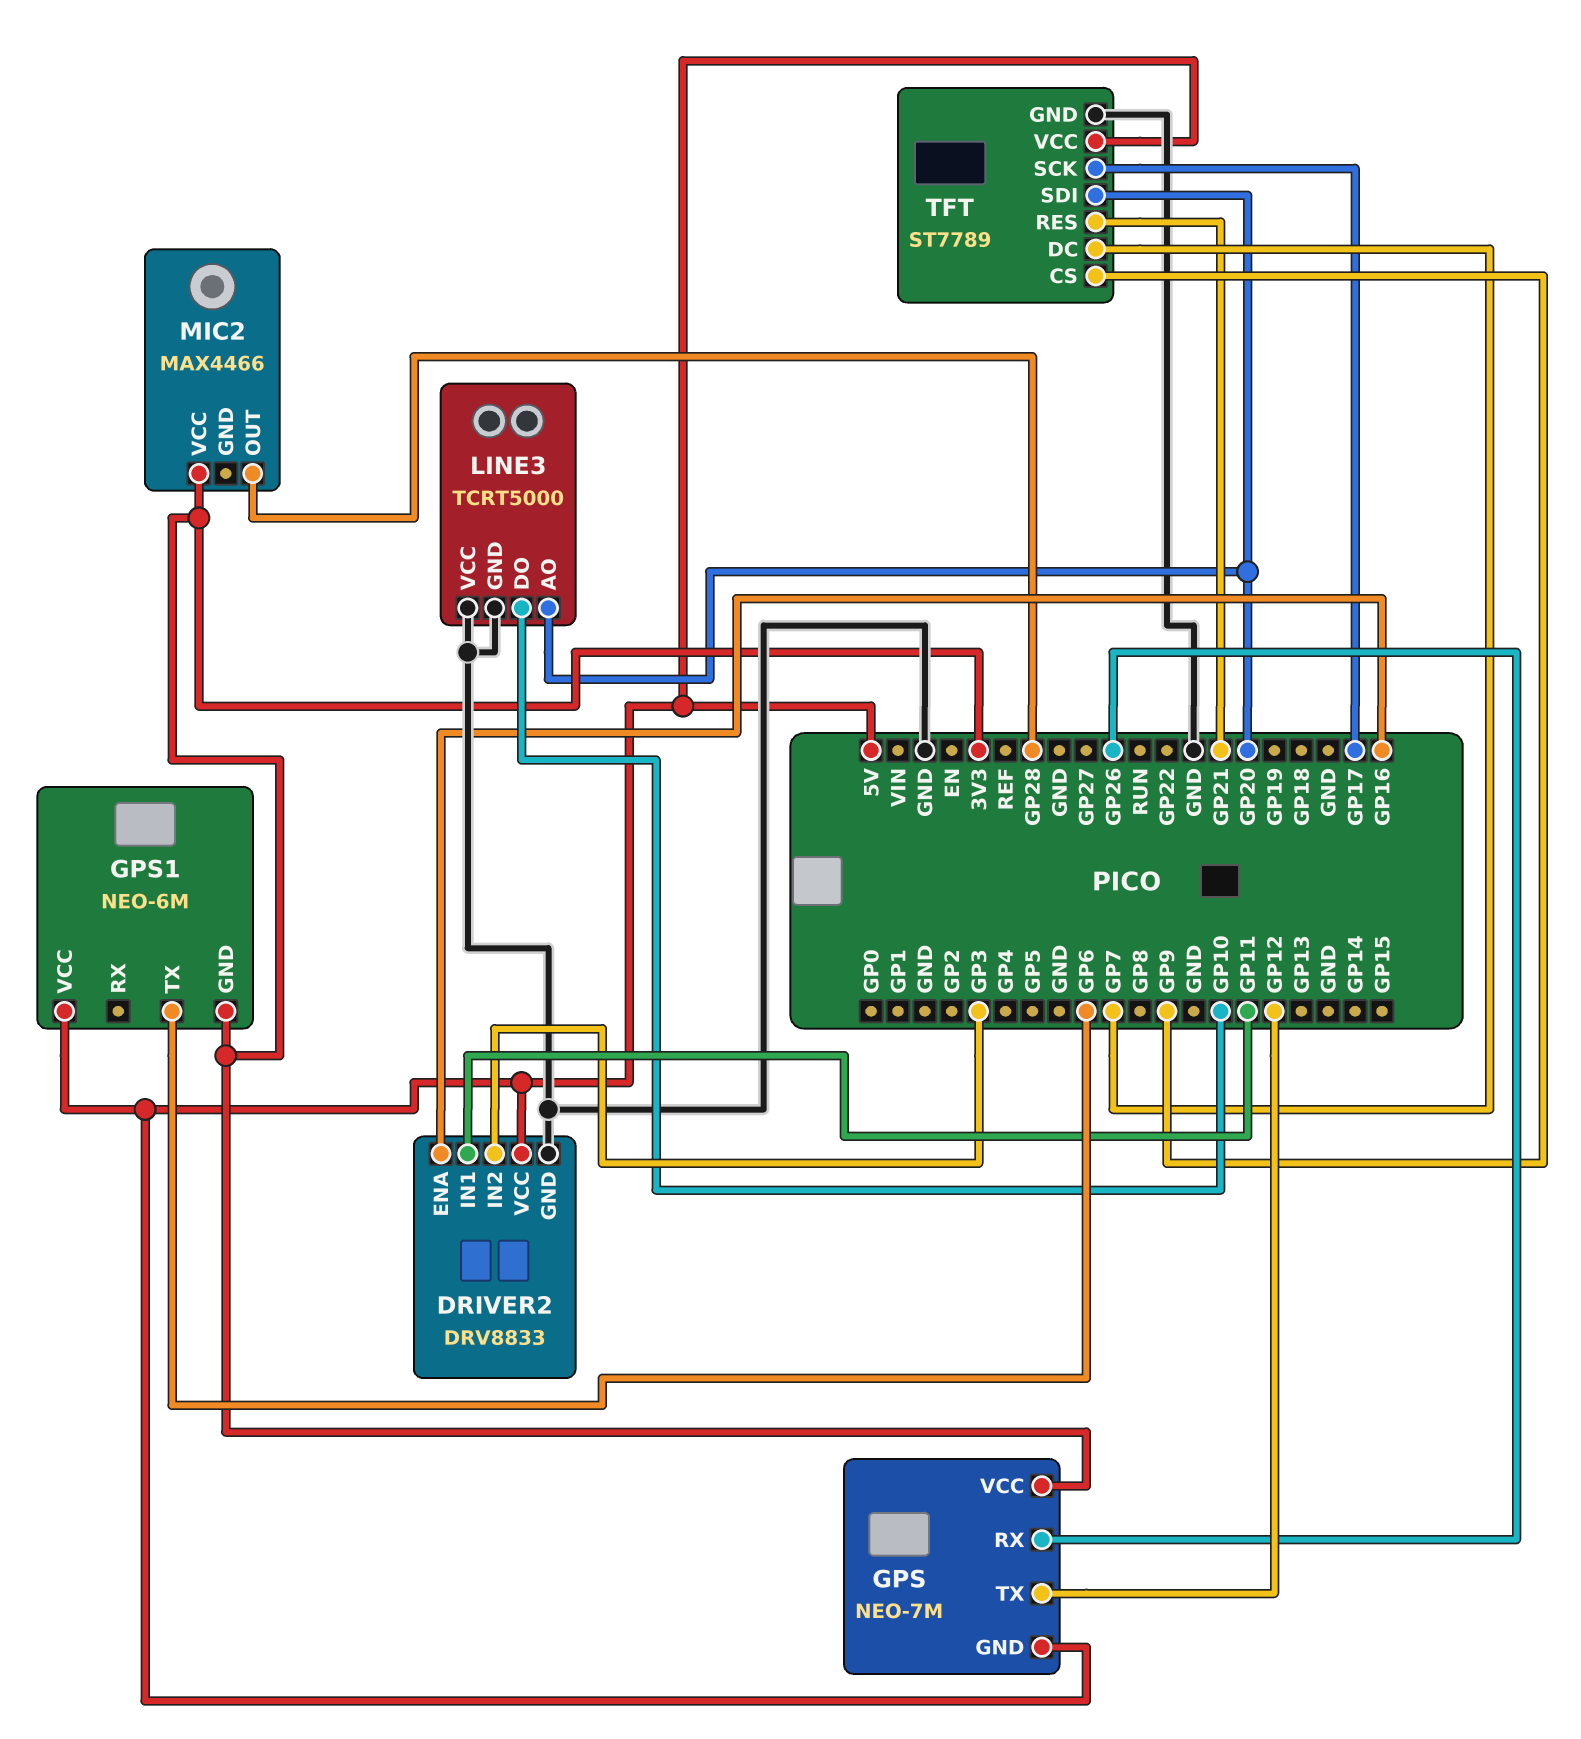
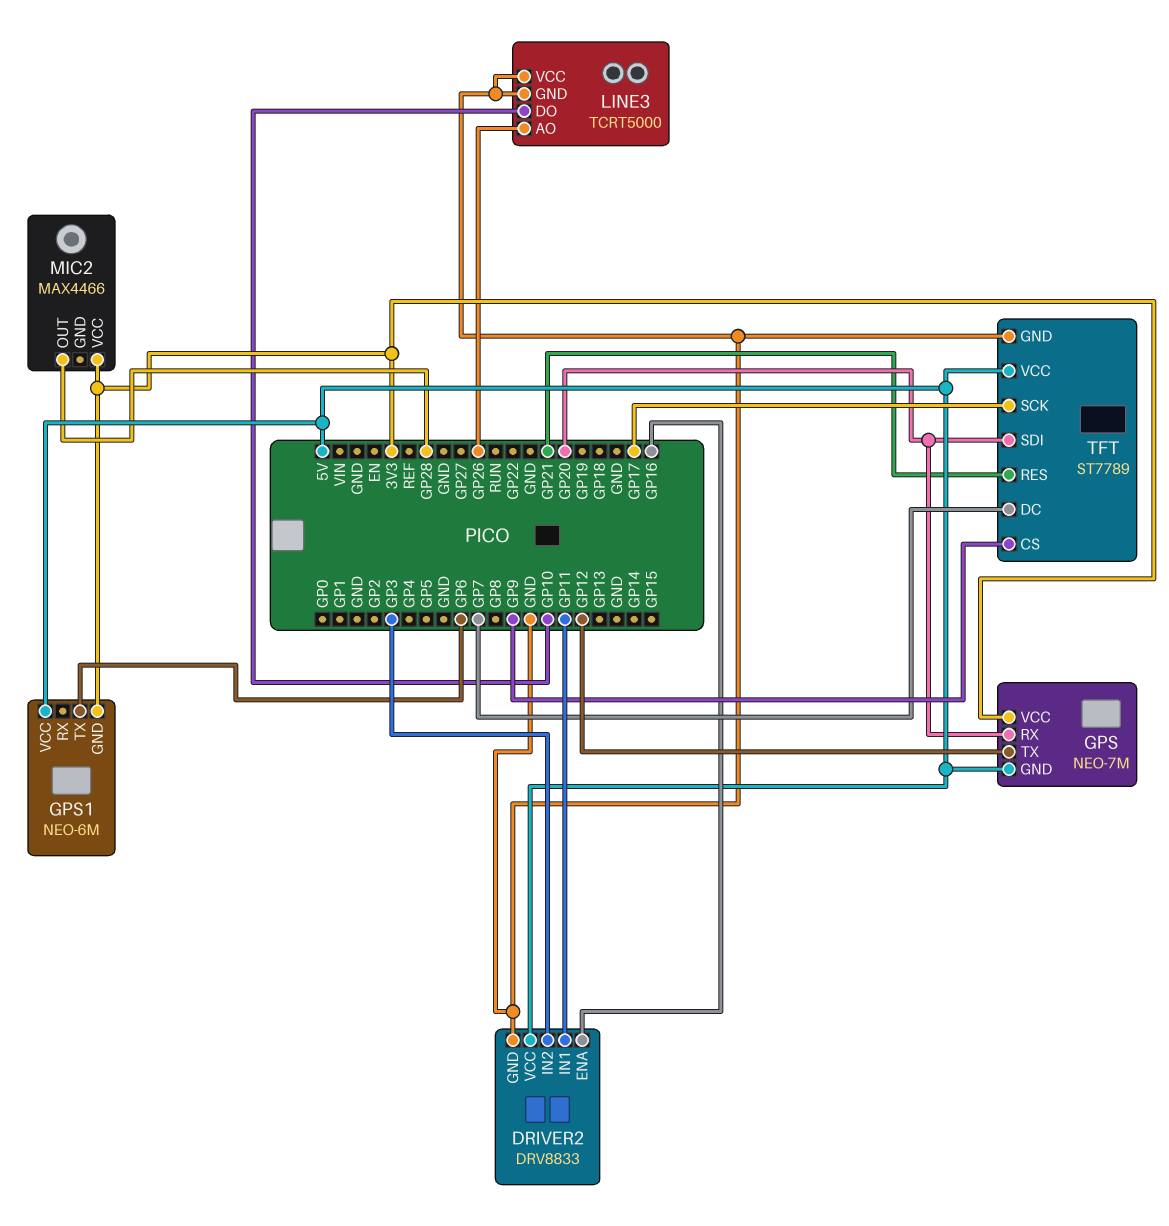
GPS pin RX: GP26 -> GP20
LINE3 pin AO: GP20 -> GP26

